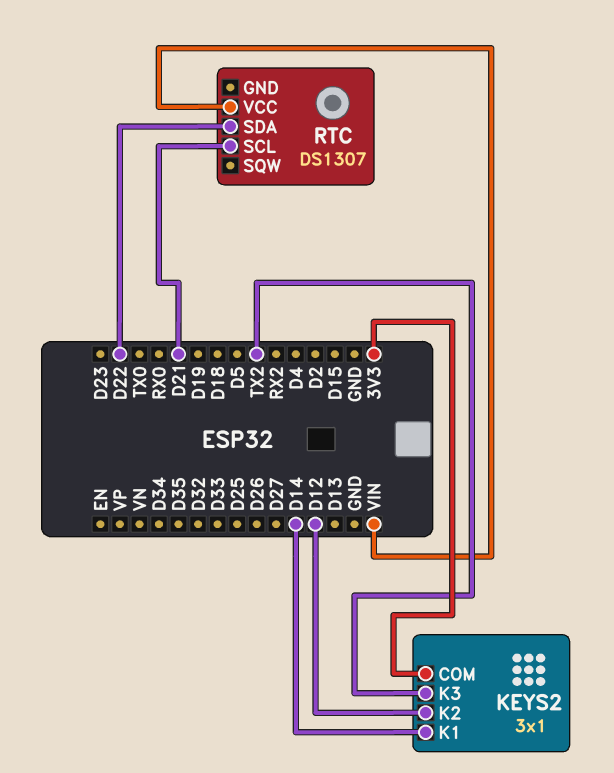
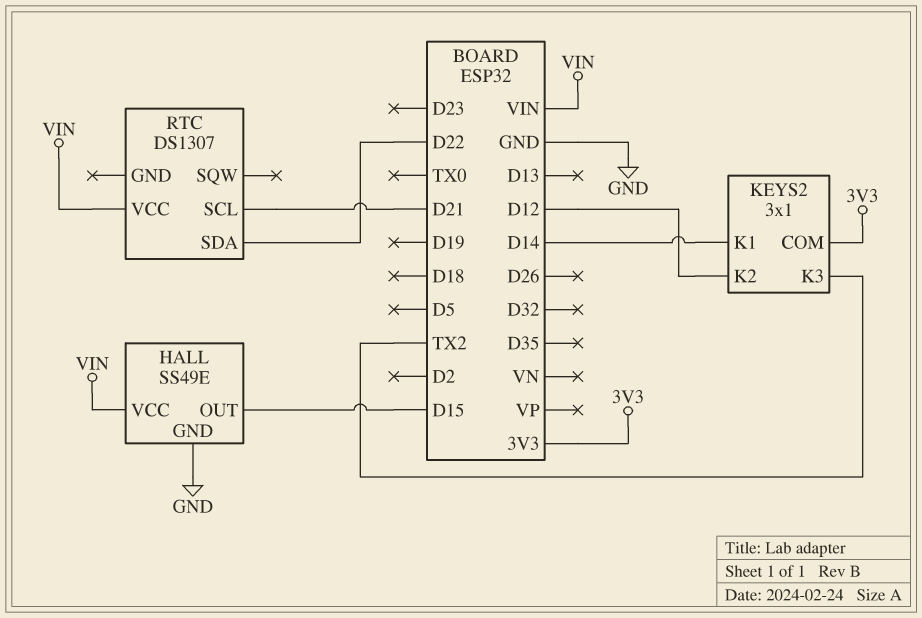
HALL: none -> SS49E
HALL pin GND: none -> GND
HALL pin OUT: none -> D15
HALL pin VCC: none -> VIN

